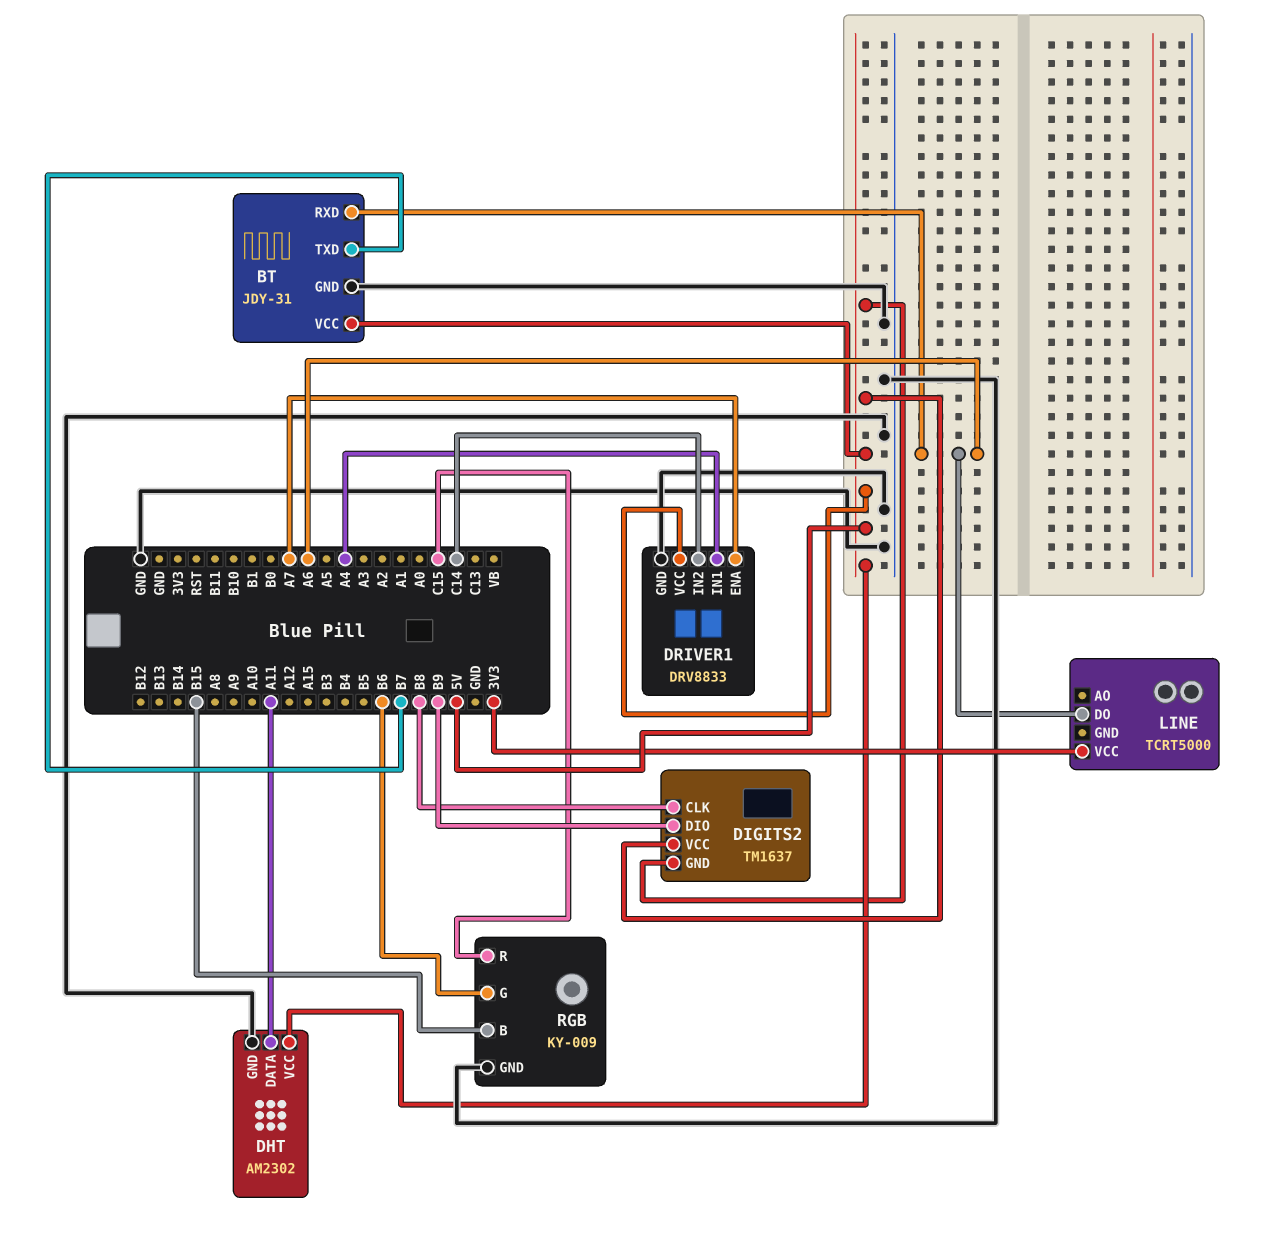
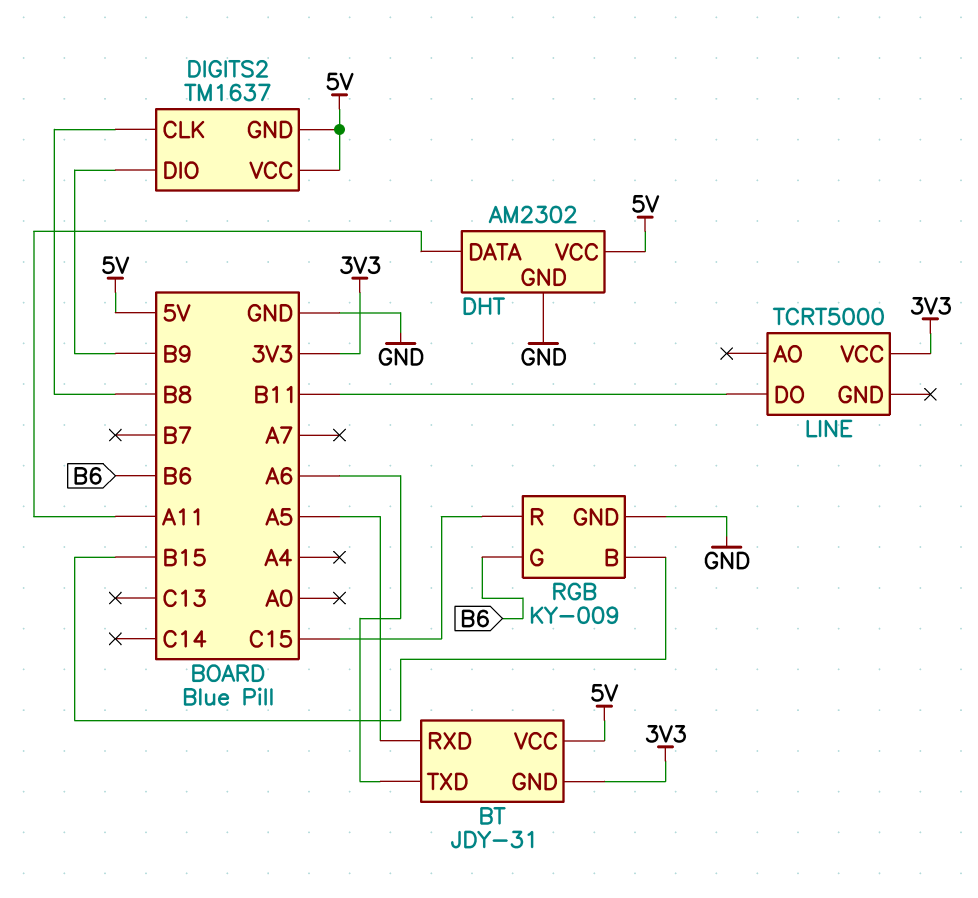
BT pin GND: GND -> 3V3
BT pin RXD: A6 -> A5
BT pin TXD: B7 -> A6
DRIVER1: DRV8833 -> none
DRIVER1 pin ENA: A7 -> none
DRIVER1 pin GND: GND -> none
DRIVER1 pin IN1: A4 -> none
DRIVER1 pin IN2: C14 -> none
DRIVER1 pin VCC: 5V -> none
LINE pin DO: A6 -> B11

